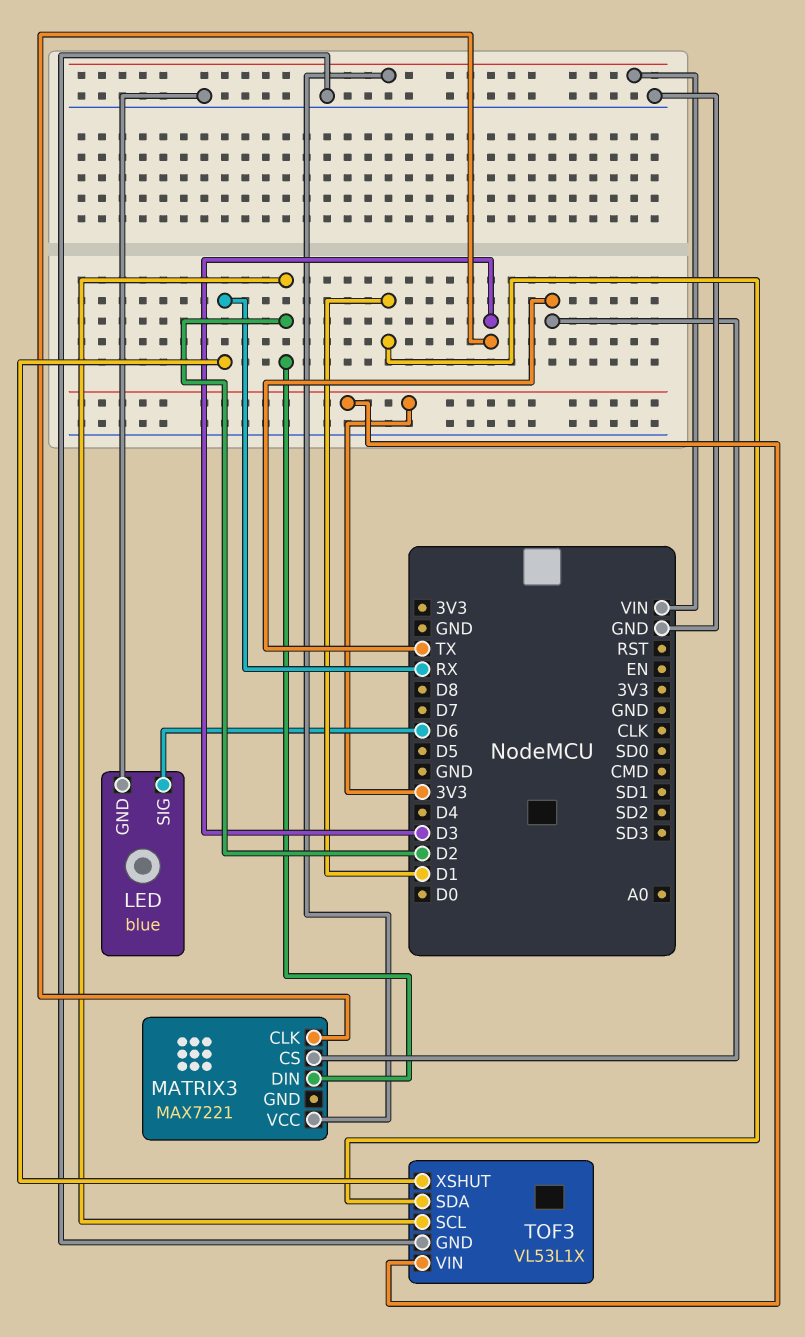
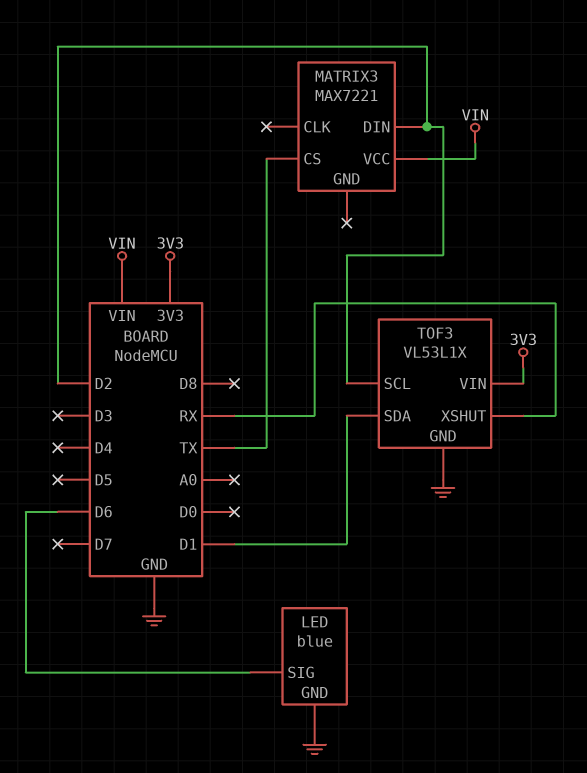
MATRIX3 pin CLK: D3 -> none

